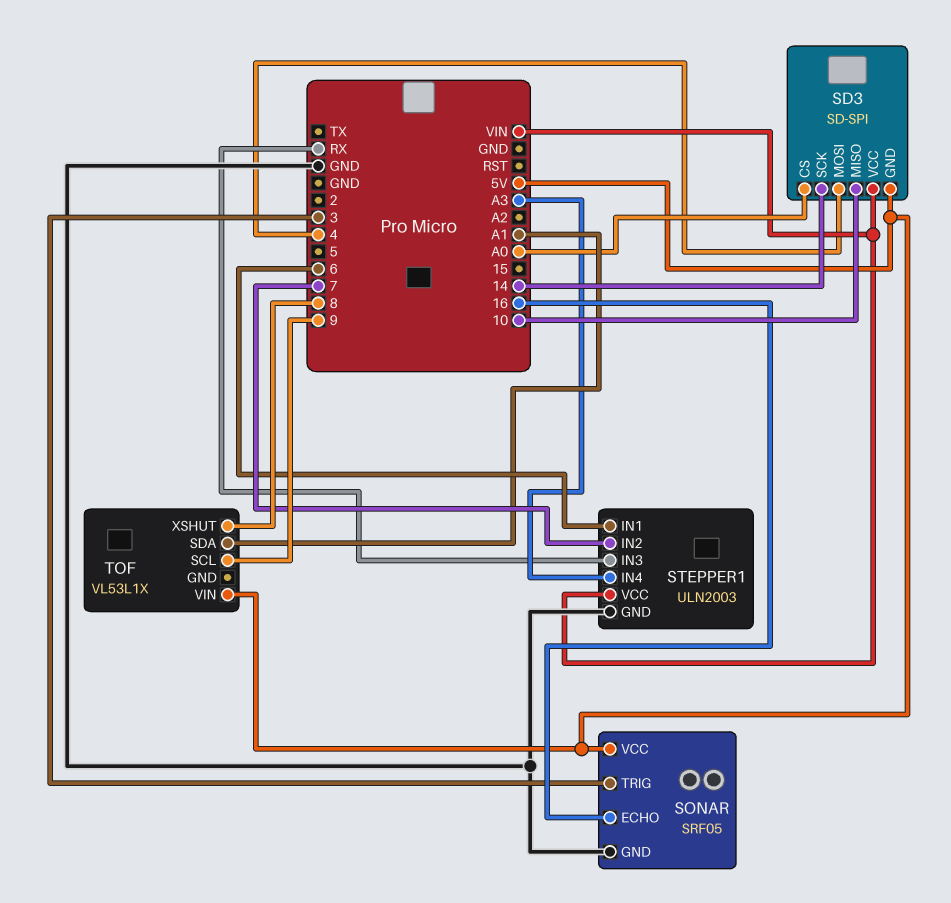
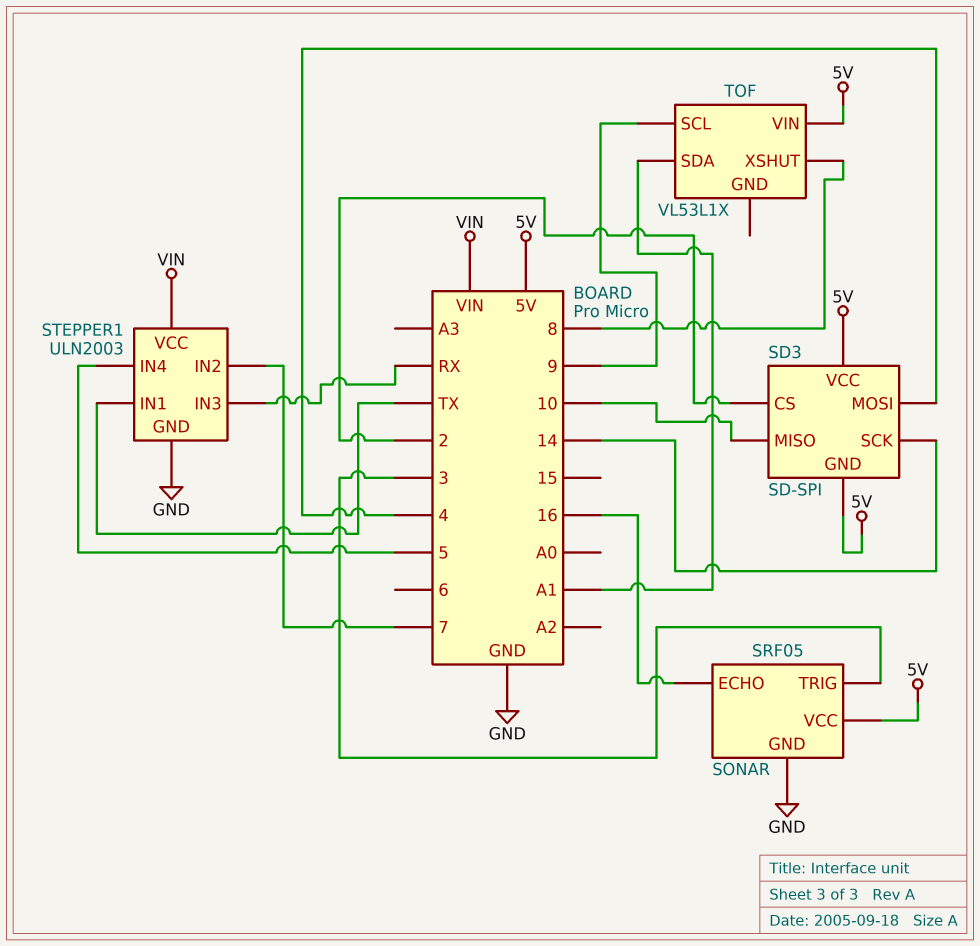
SD3 pin CS: A0 -> 2
SD3 pin VCC: VIN -> 5V
STEPPER1 pin IN1: 6 -> TX
STEPPER1 pin IN4: A3 -> 5

